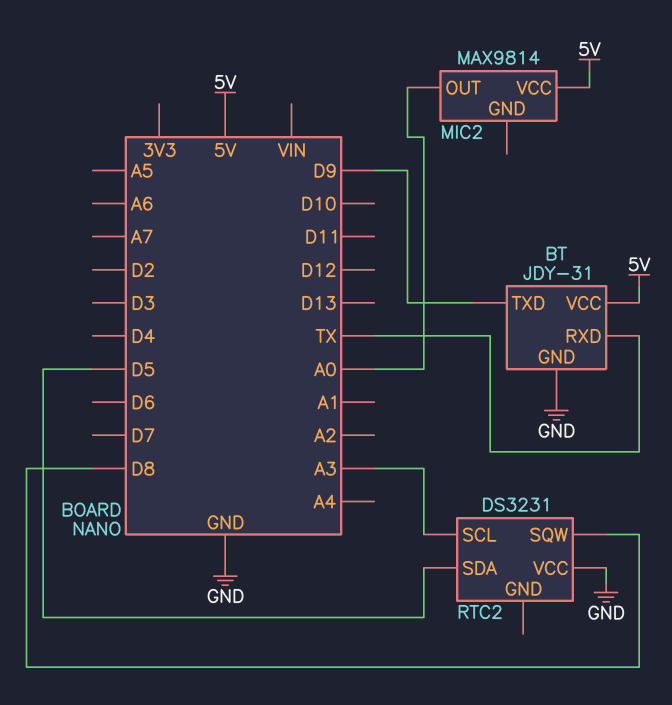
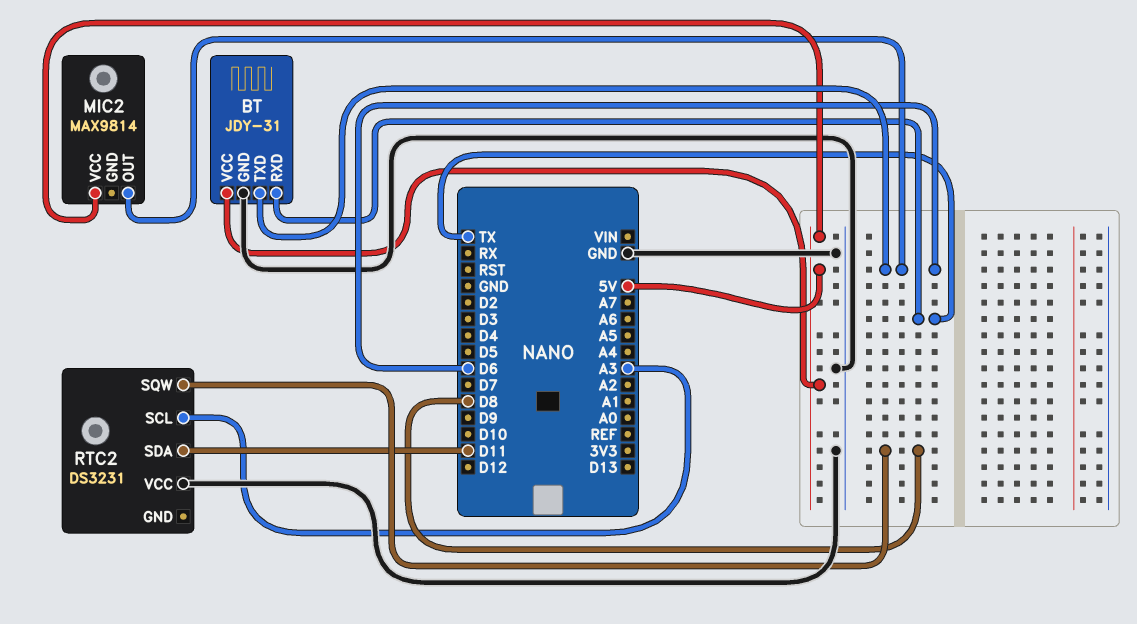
BT pin TXD: D9 -> D6
MIC2 pin OUT: A0 -> D6
RTC2 pin SDA: D5 -> D11

